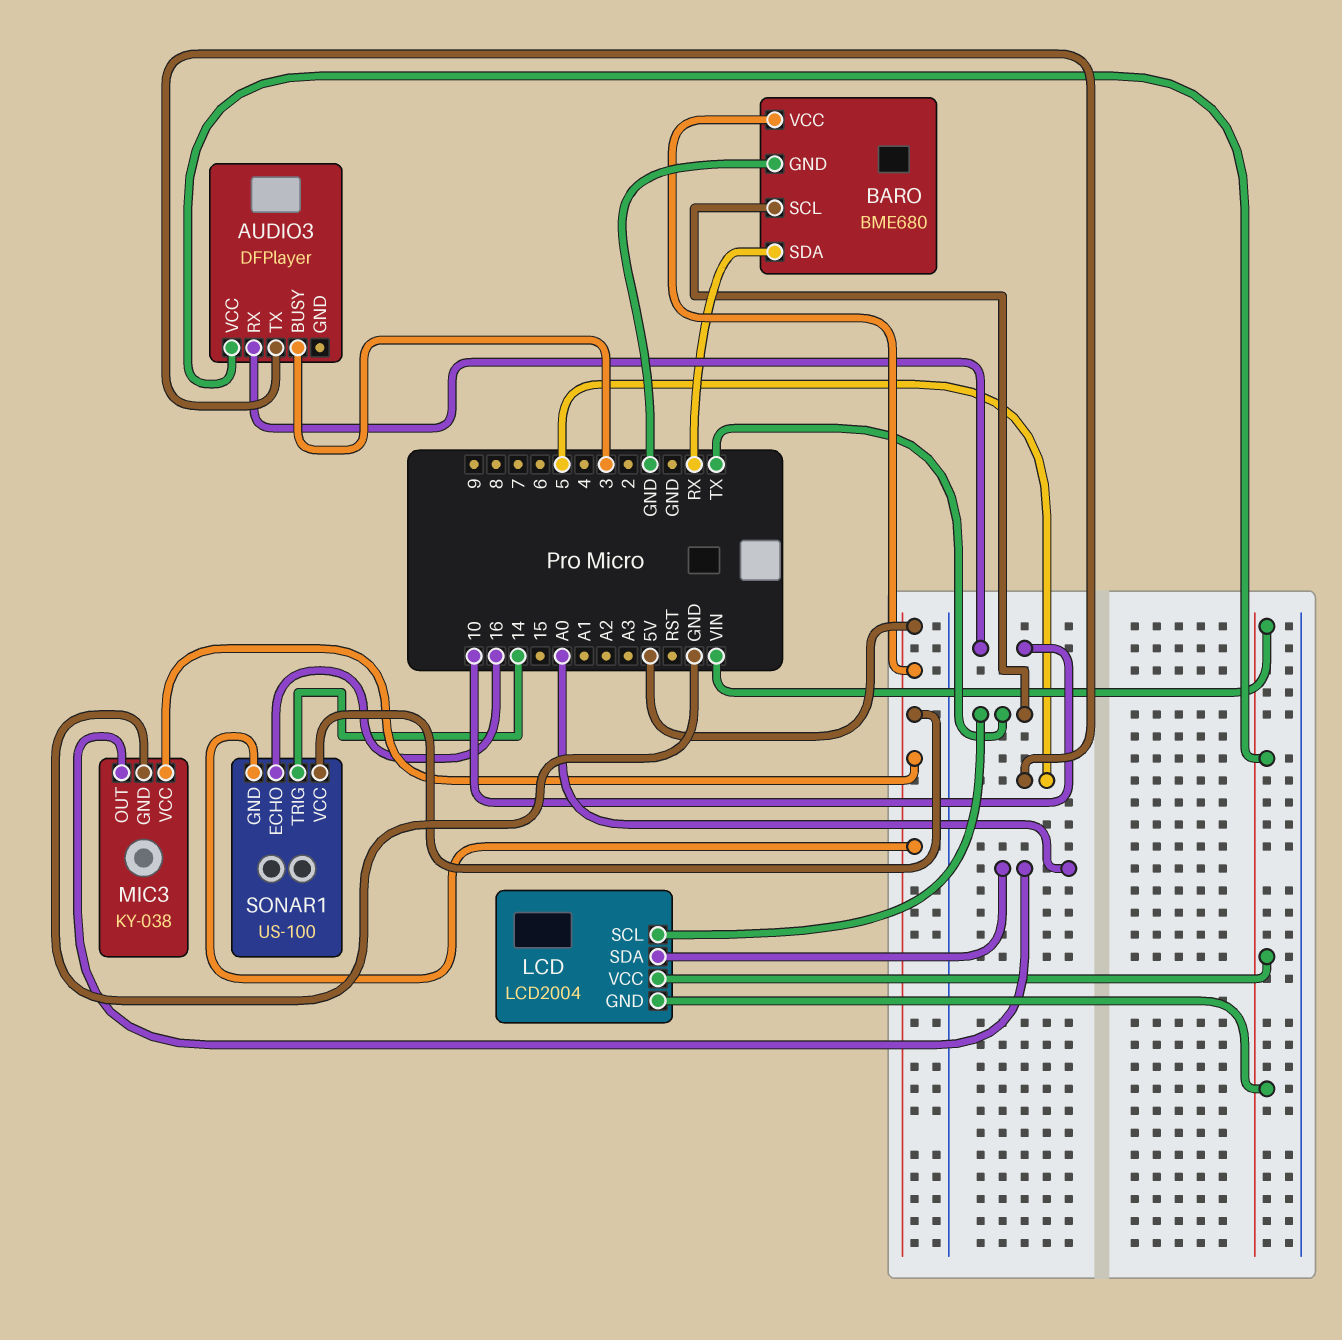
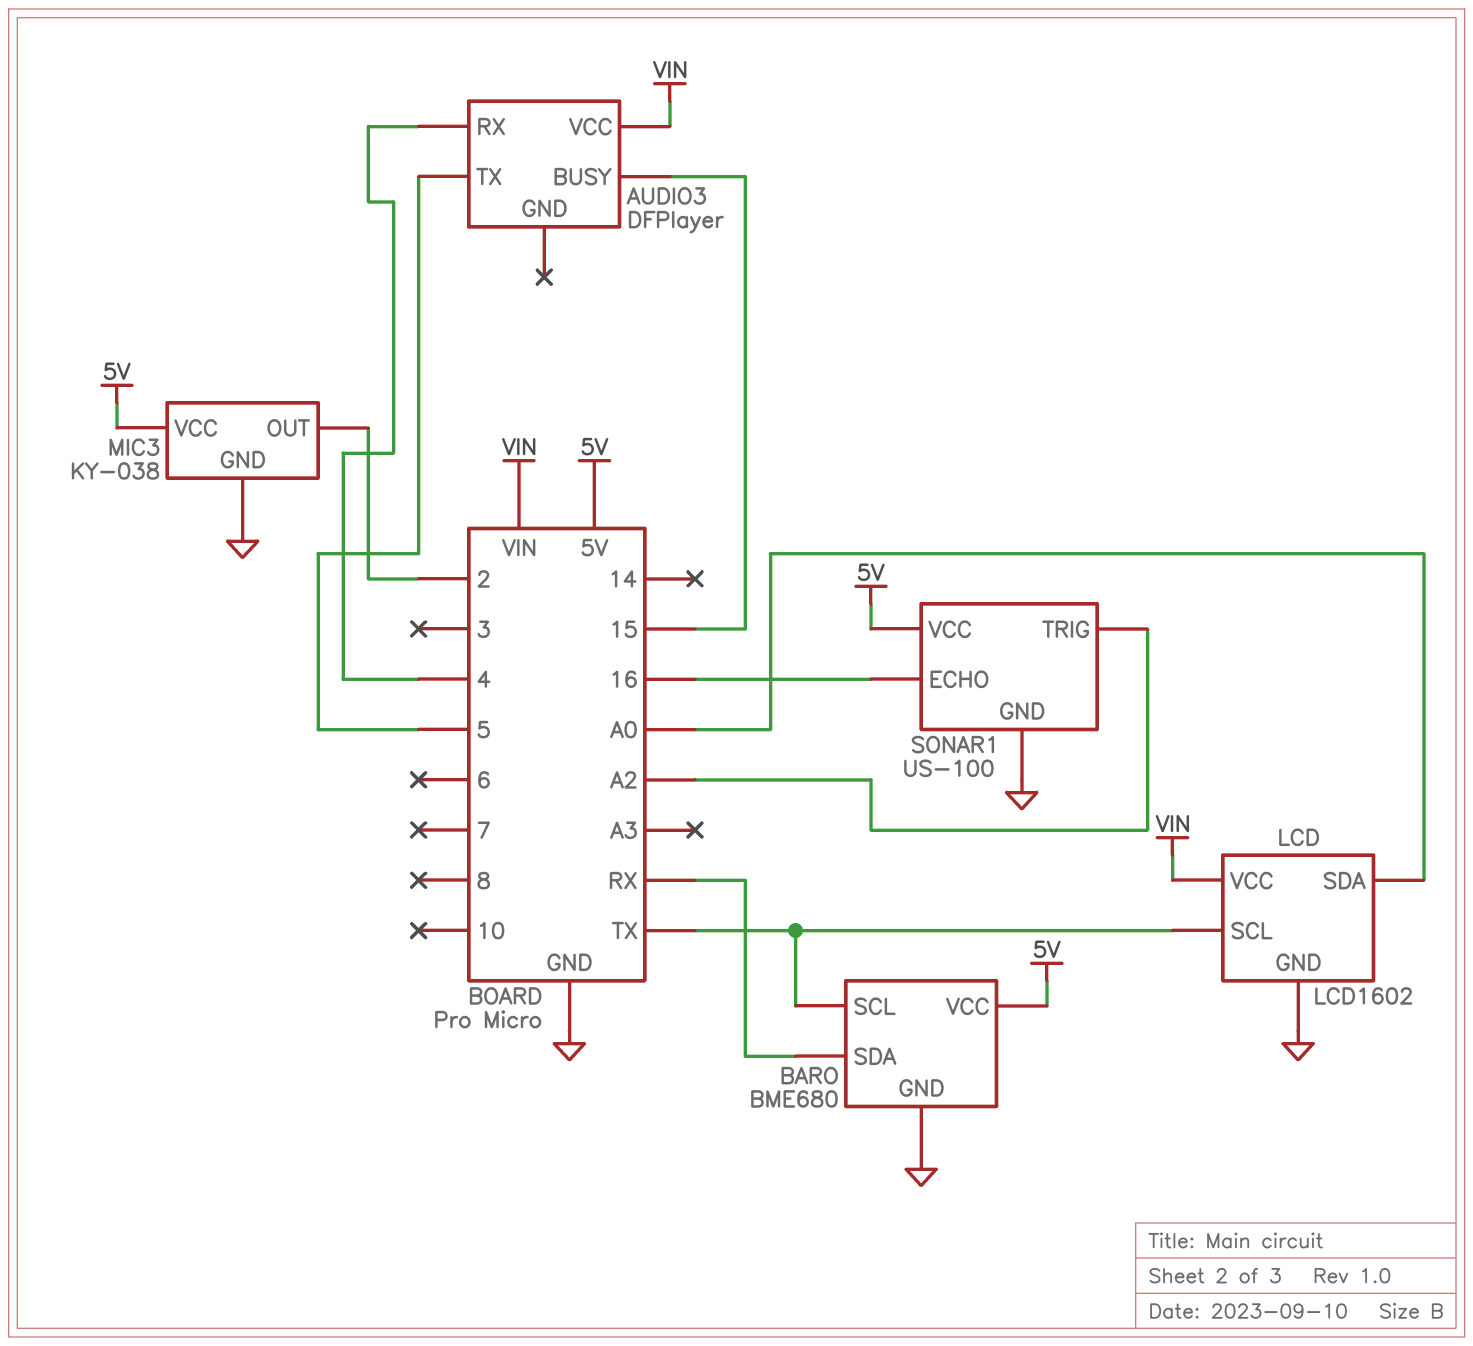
AUDIO3 pin BUSY: 3 -> 15
AUDIO3 pin RX: 10 -> 4
LCD: LCD2004 -> LCD1602
LCD pin GND: VIN -> GND
MIC3 pin OUT: A0 -> 2
SONAR1 pin GND: 5V -> GND
SONAR1 pin TRIG: 14 -> A2

